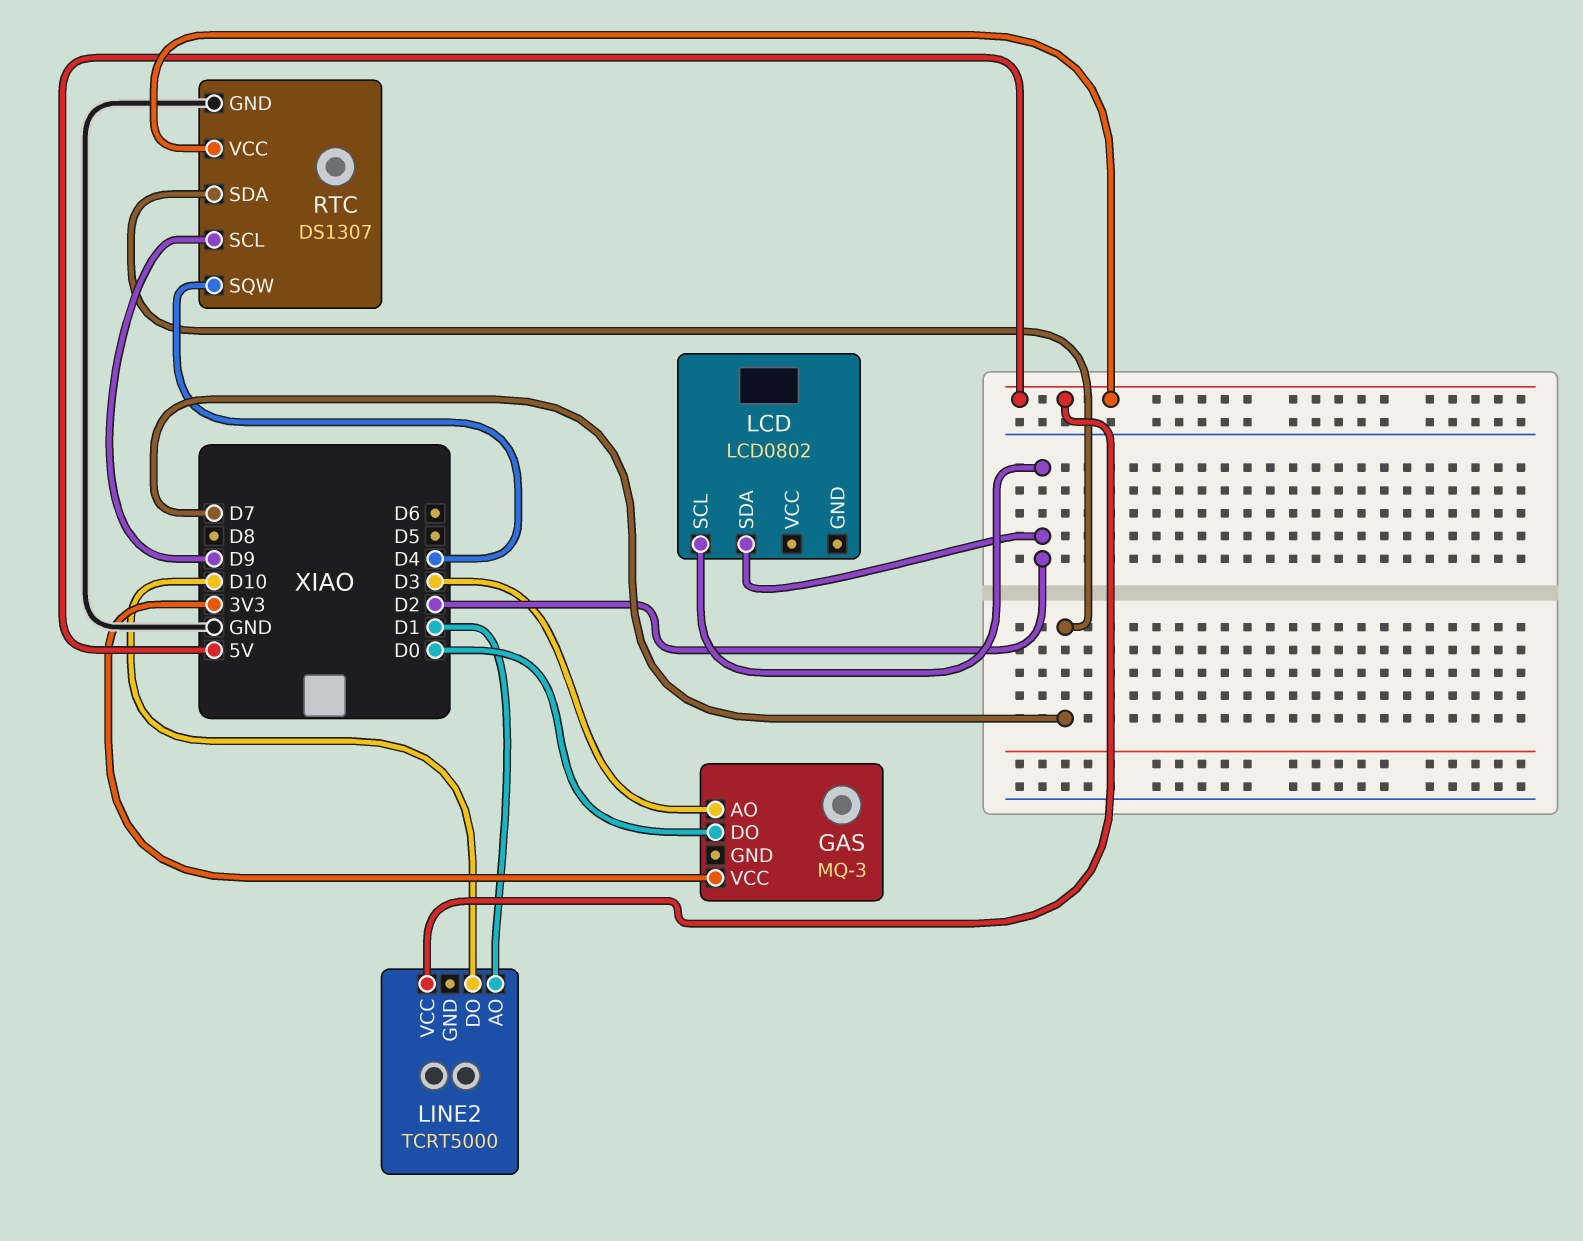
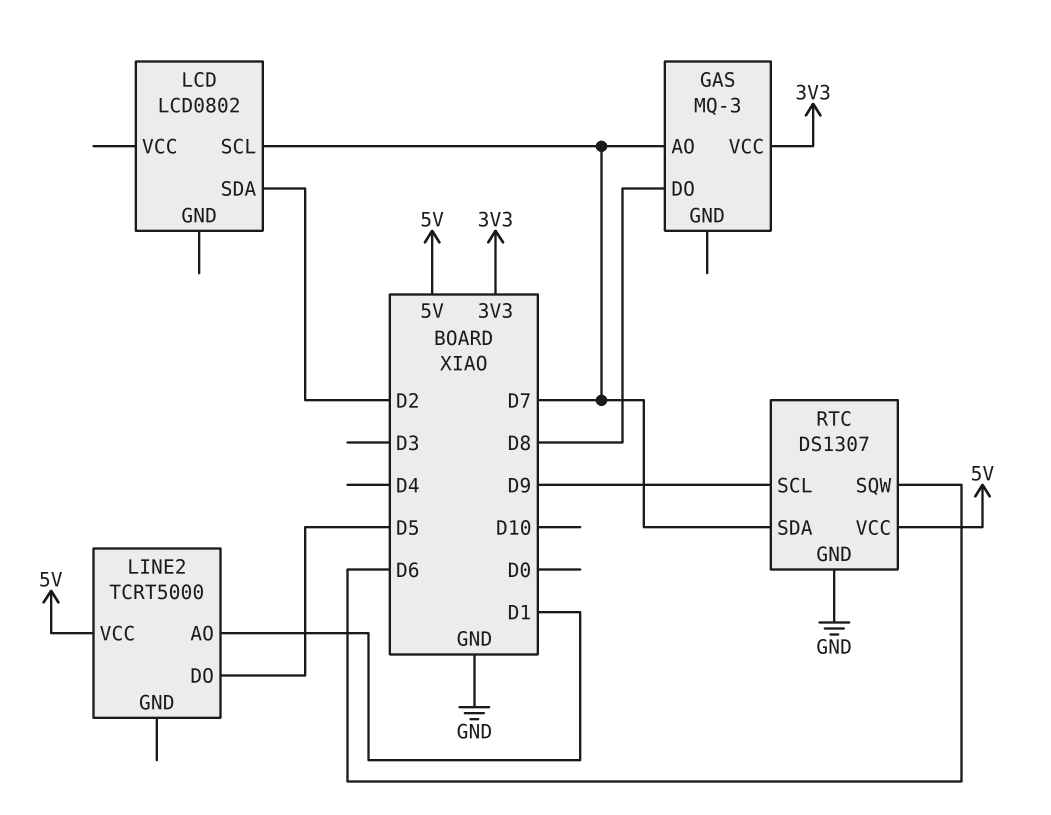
GAS pin AO: D3 -> D7
GAS pin DO: D0 -> D8
LCD pin SCL: D2 -> D7
LINE2 pin DO: D10 -> D5
RTC pin SQW: D4 -> D6

